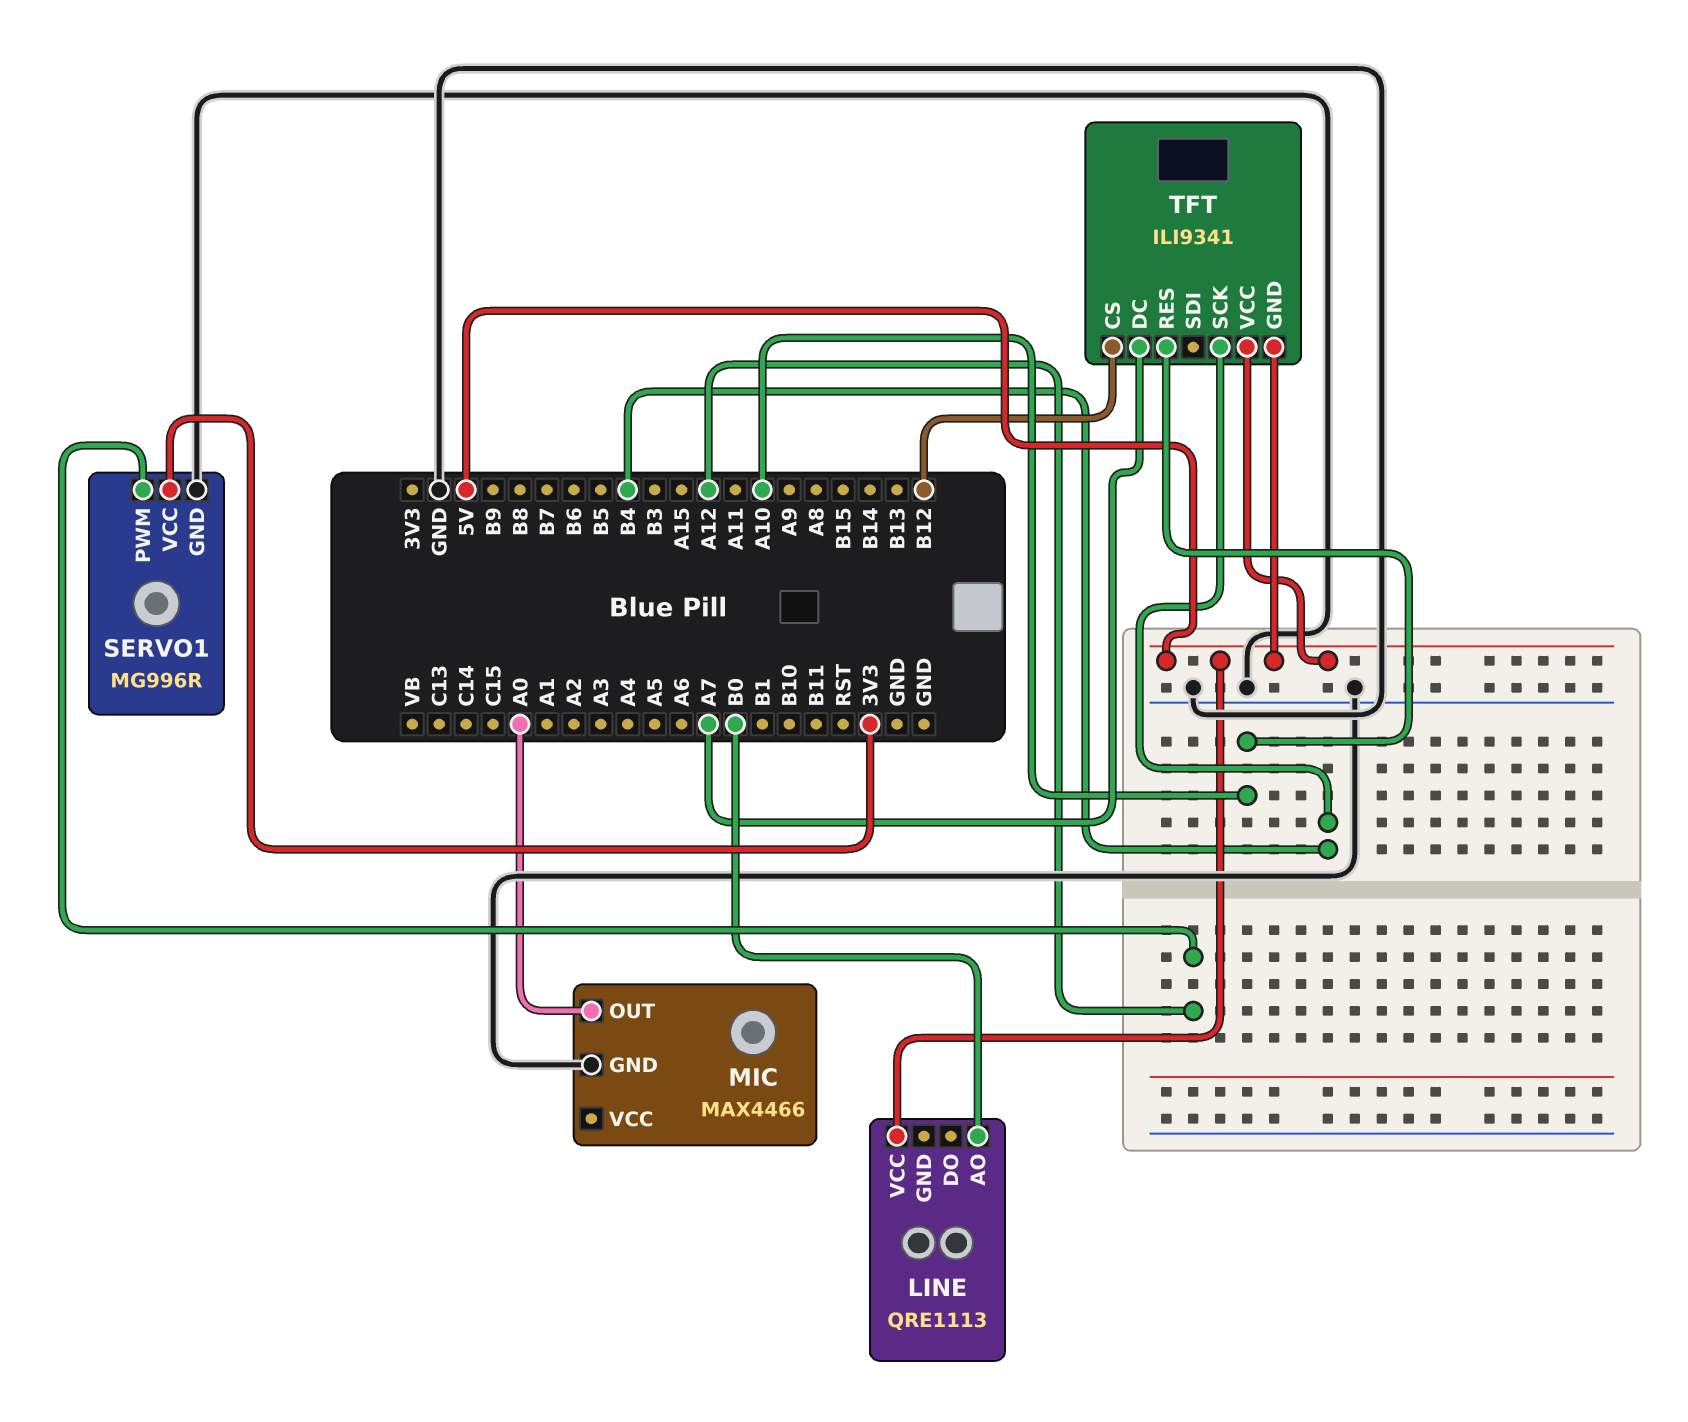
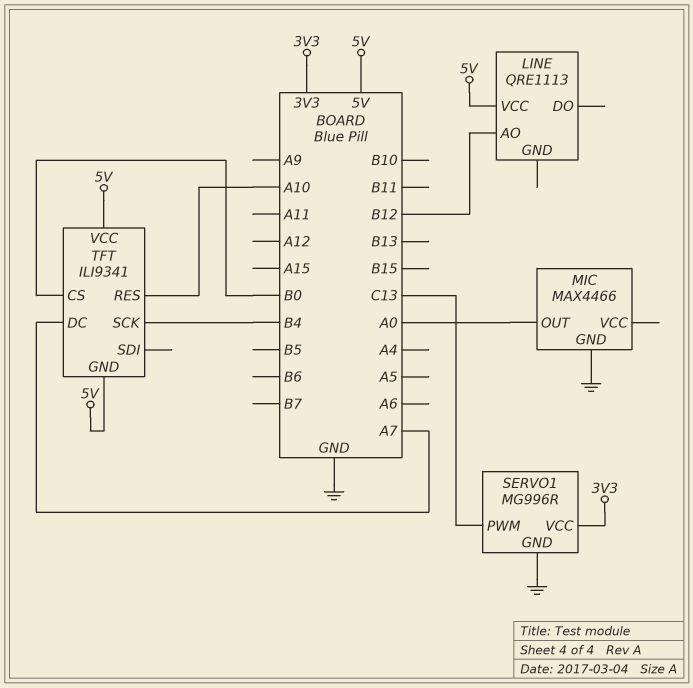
LINE pin AO: B0 -> B12
SERVO1 pin PWM: A12 -> C13
TFT pin CS: B12 -> B0

